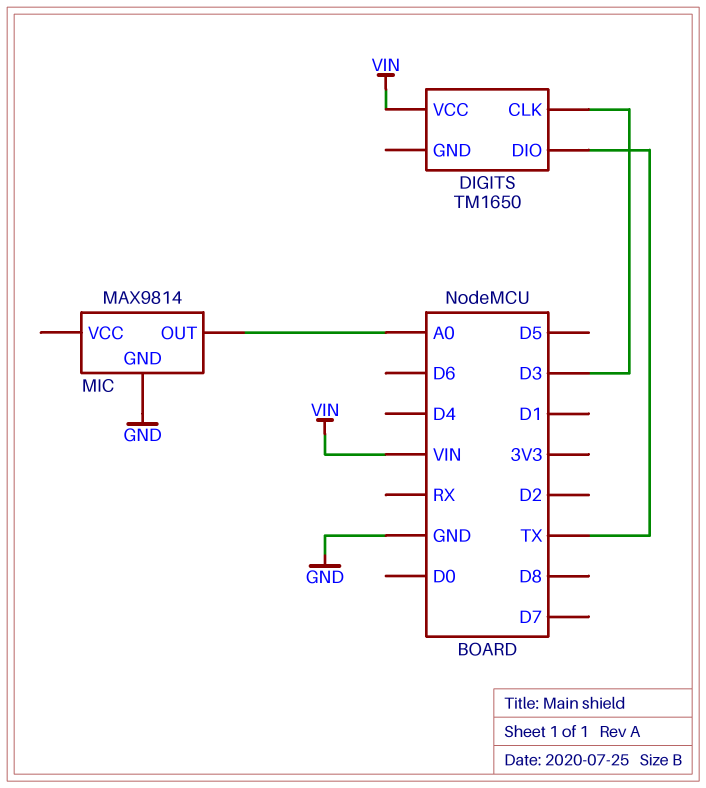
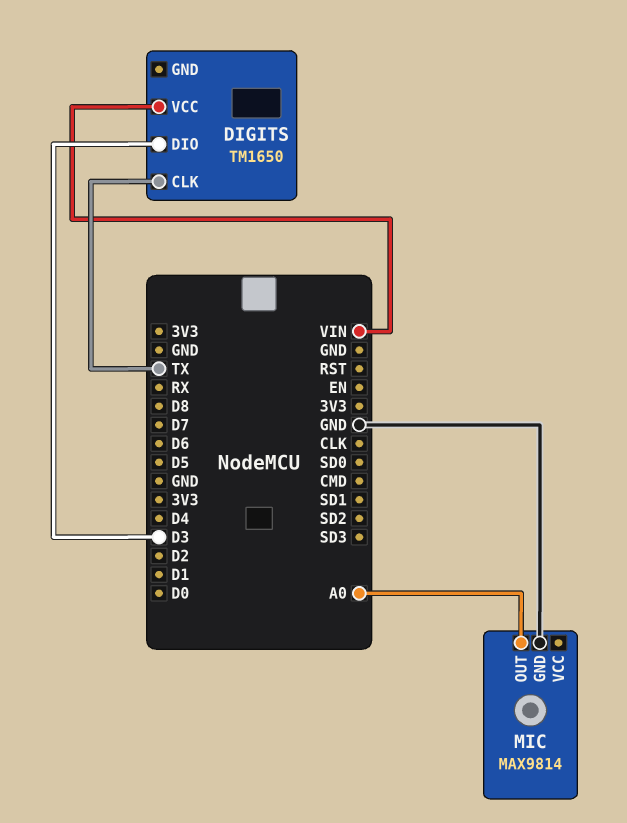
DIGITS pin CLK: D3 -> TX
DIGITS pin DIO: TX -> D3

